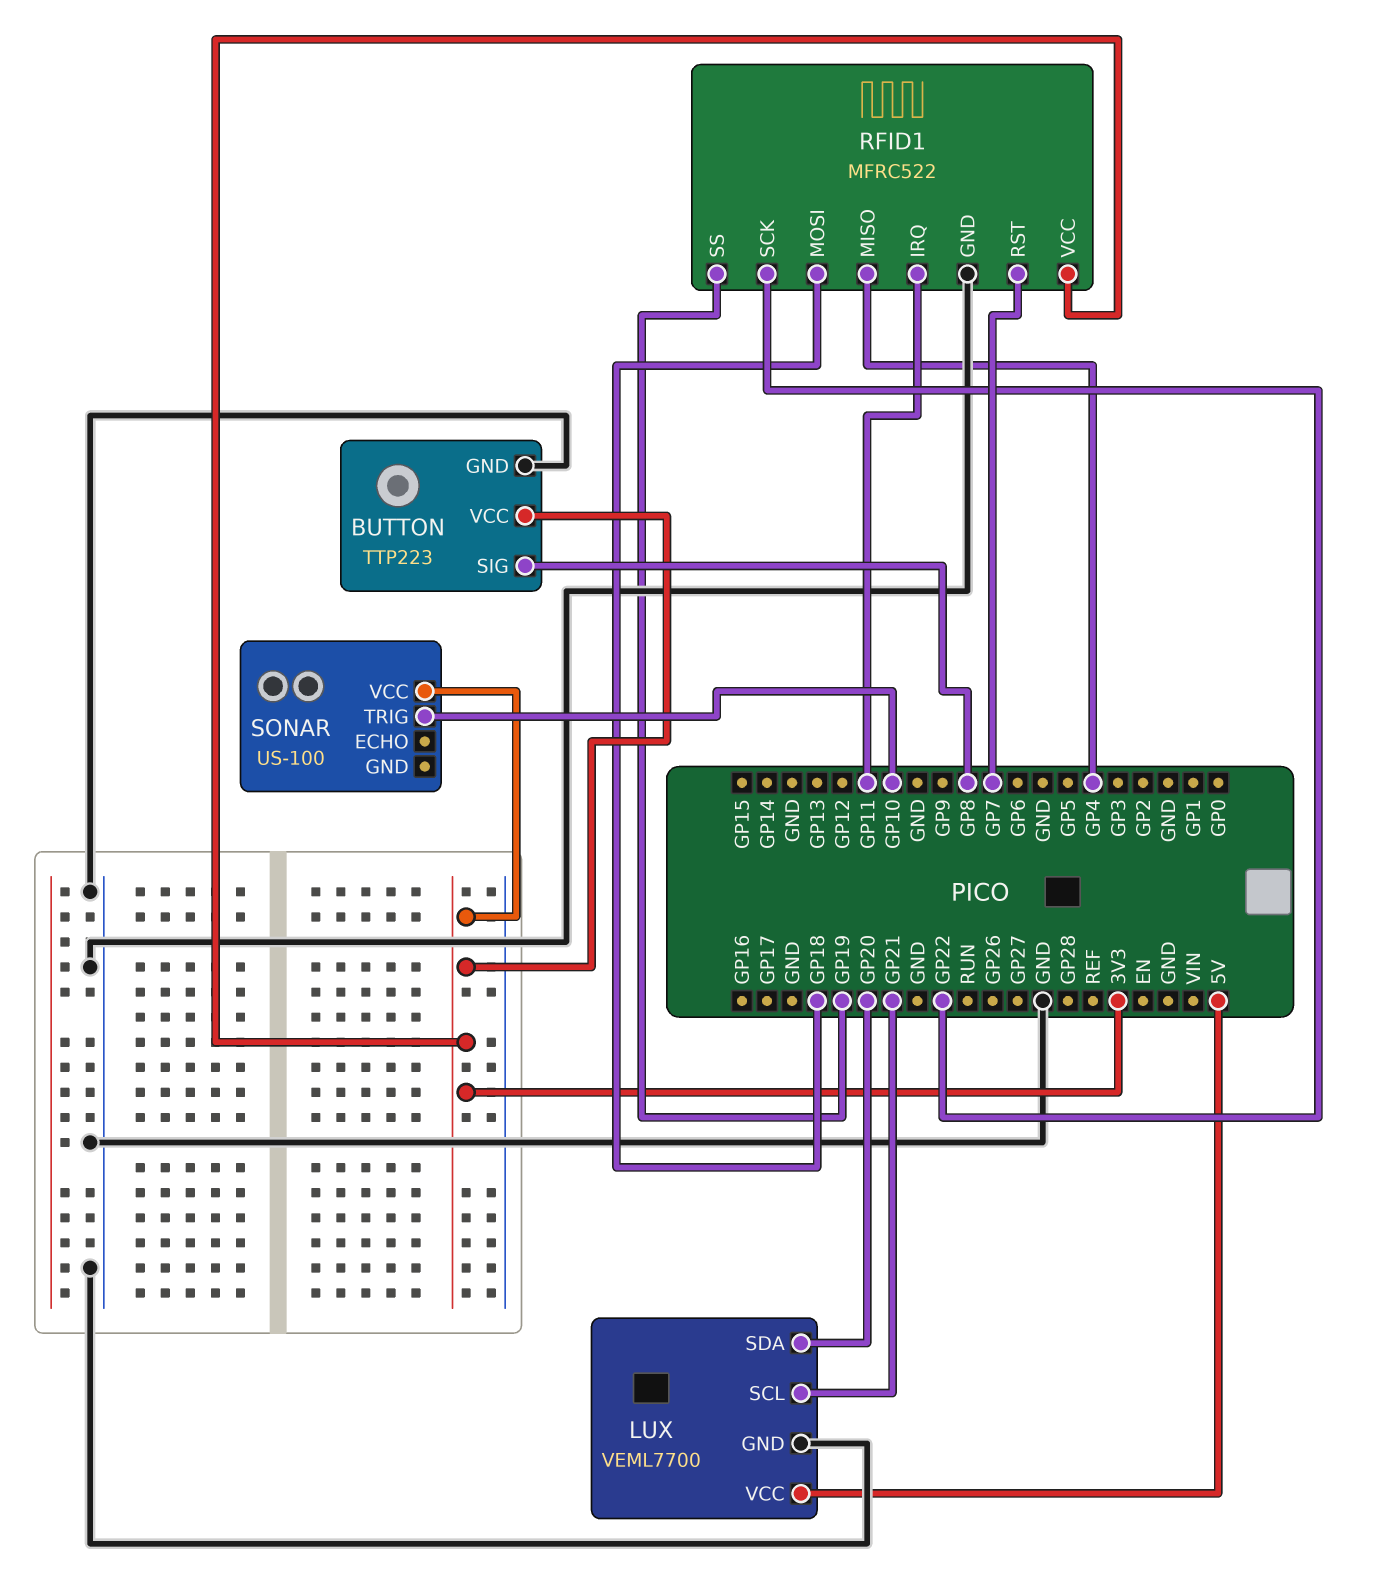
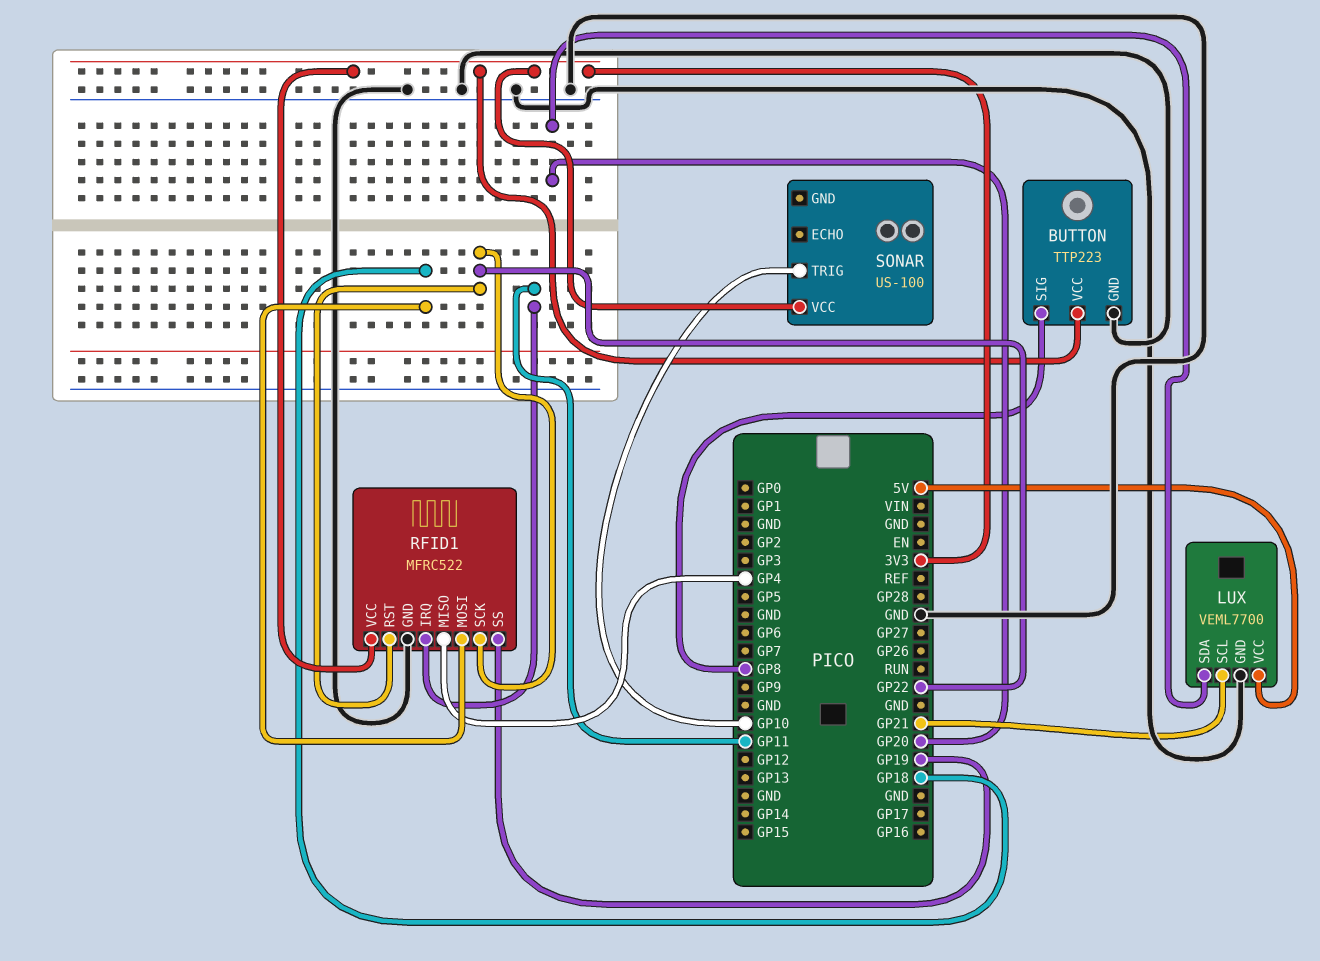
RFID1 pin RST: GP7 -> GP22

